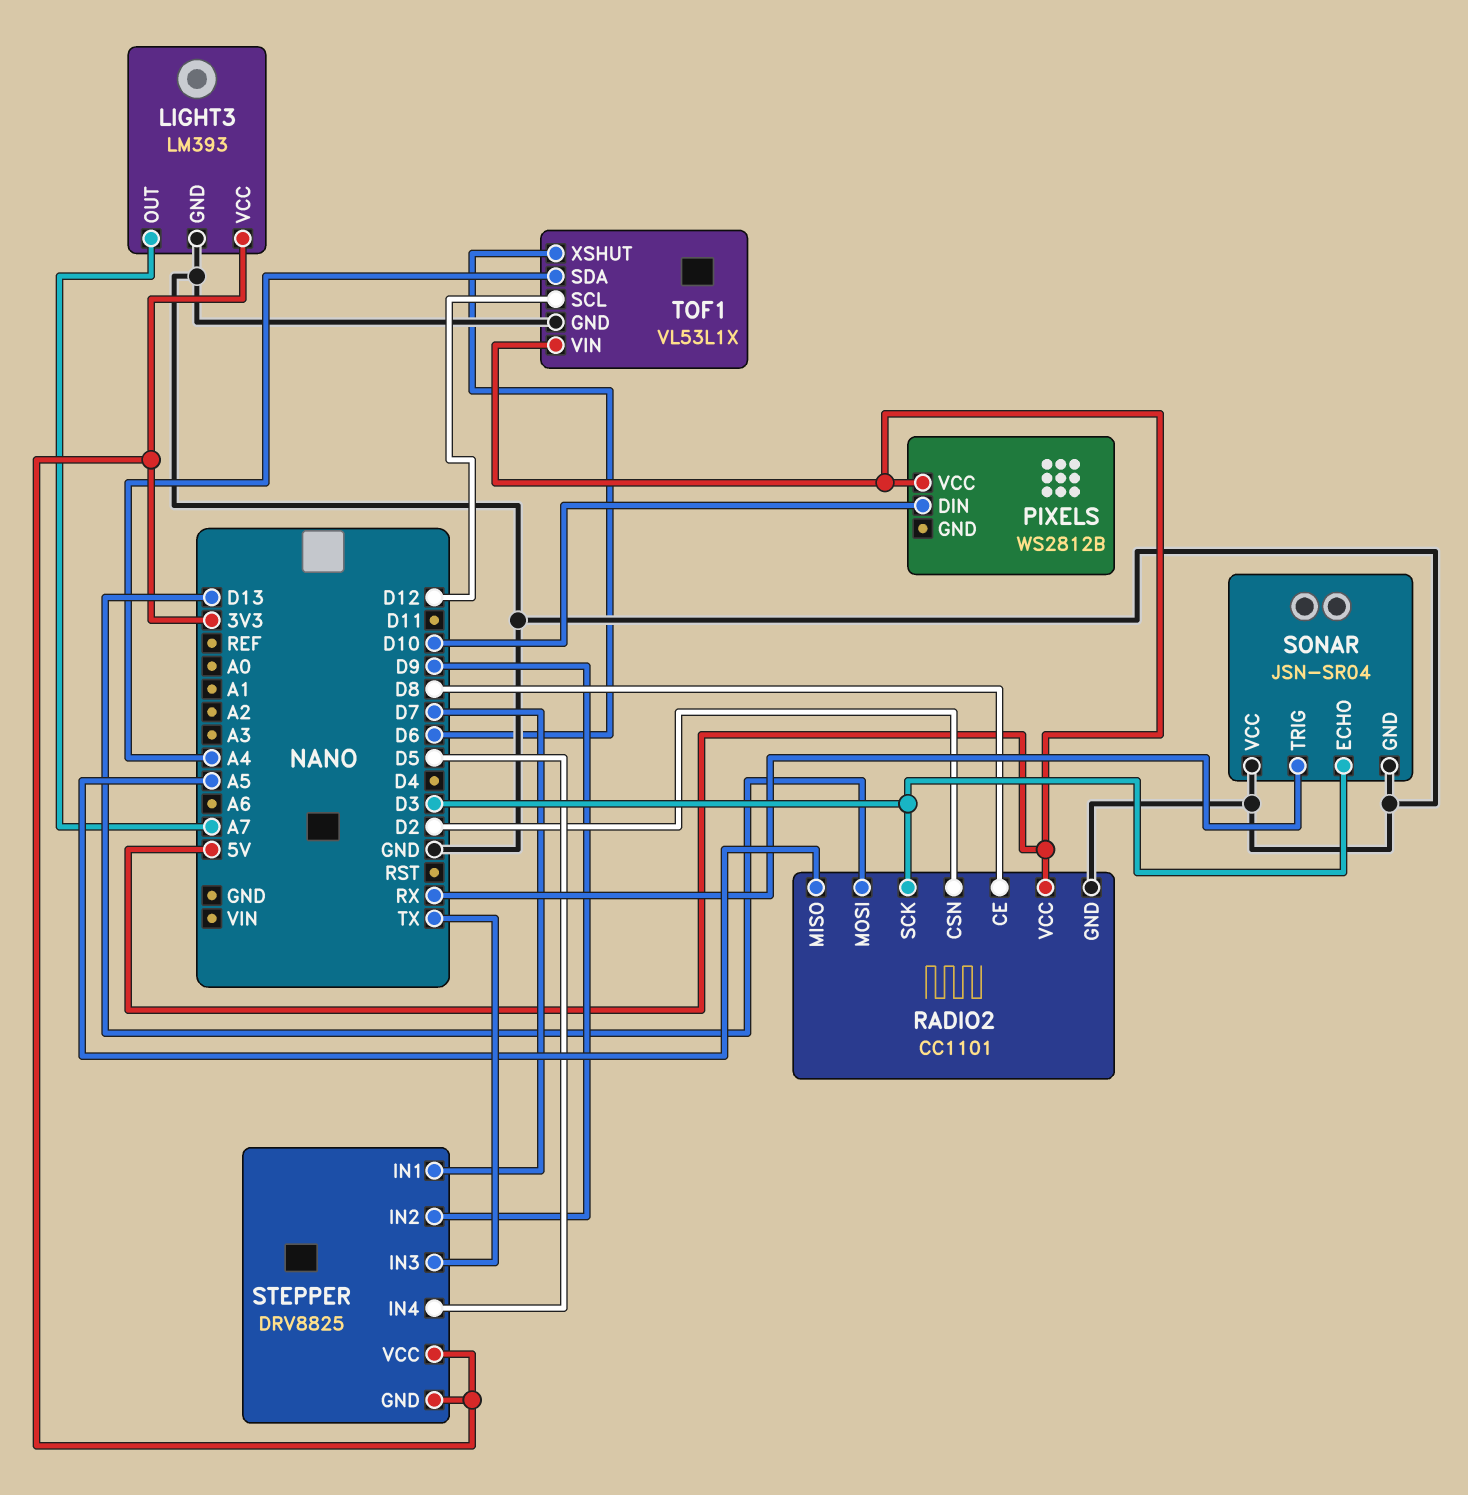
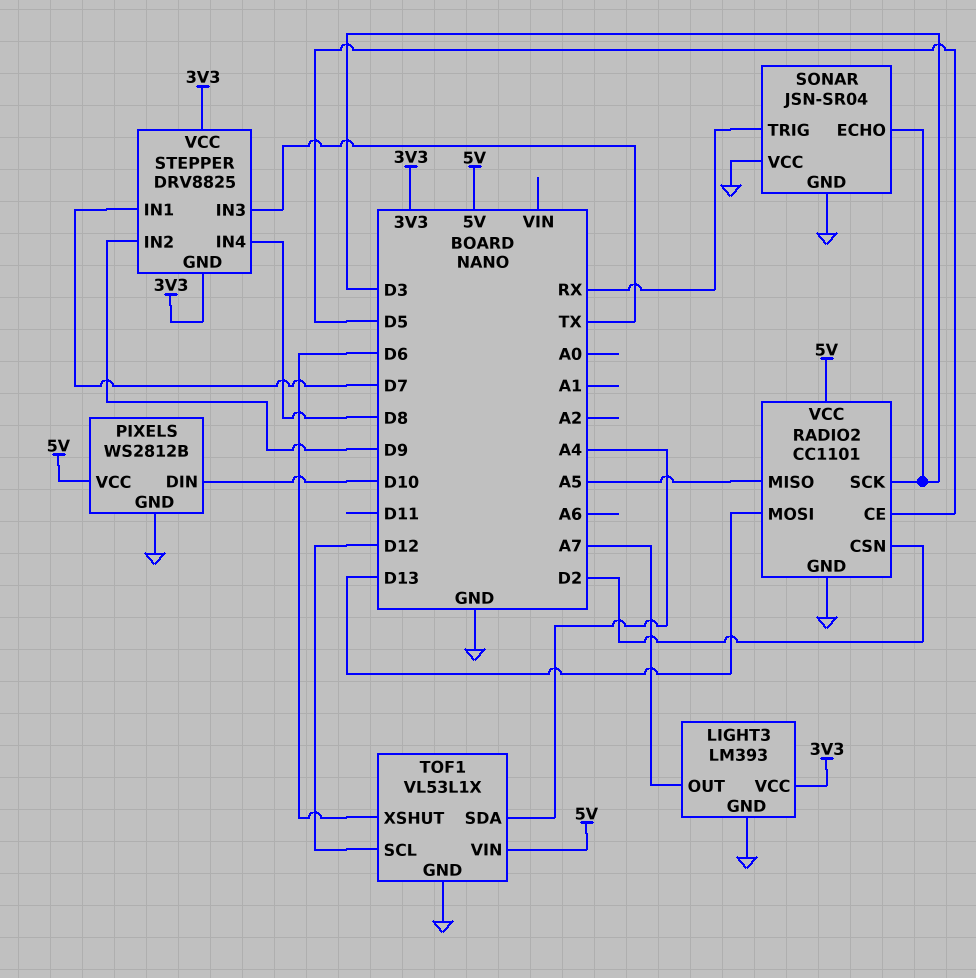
PIXELS pin GND: none -> GND
RADIO2 pin CE: D8 -> D5
STEPPER pin IN4: D5 -> D8

